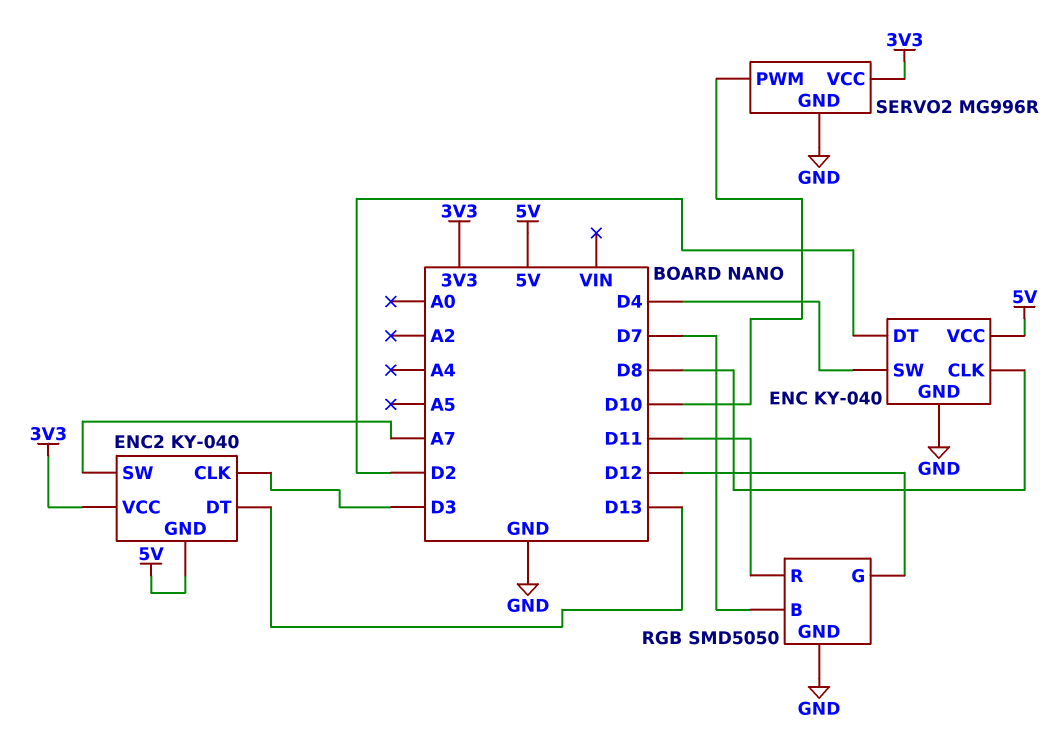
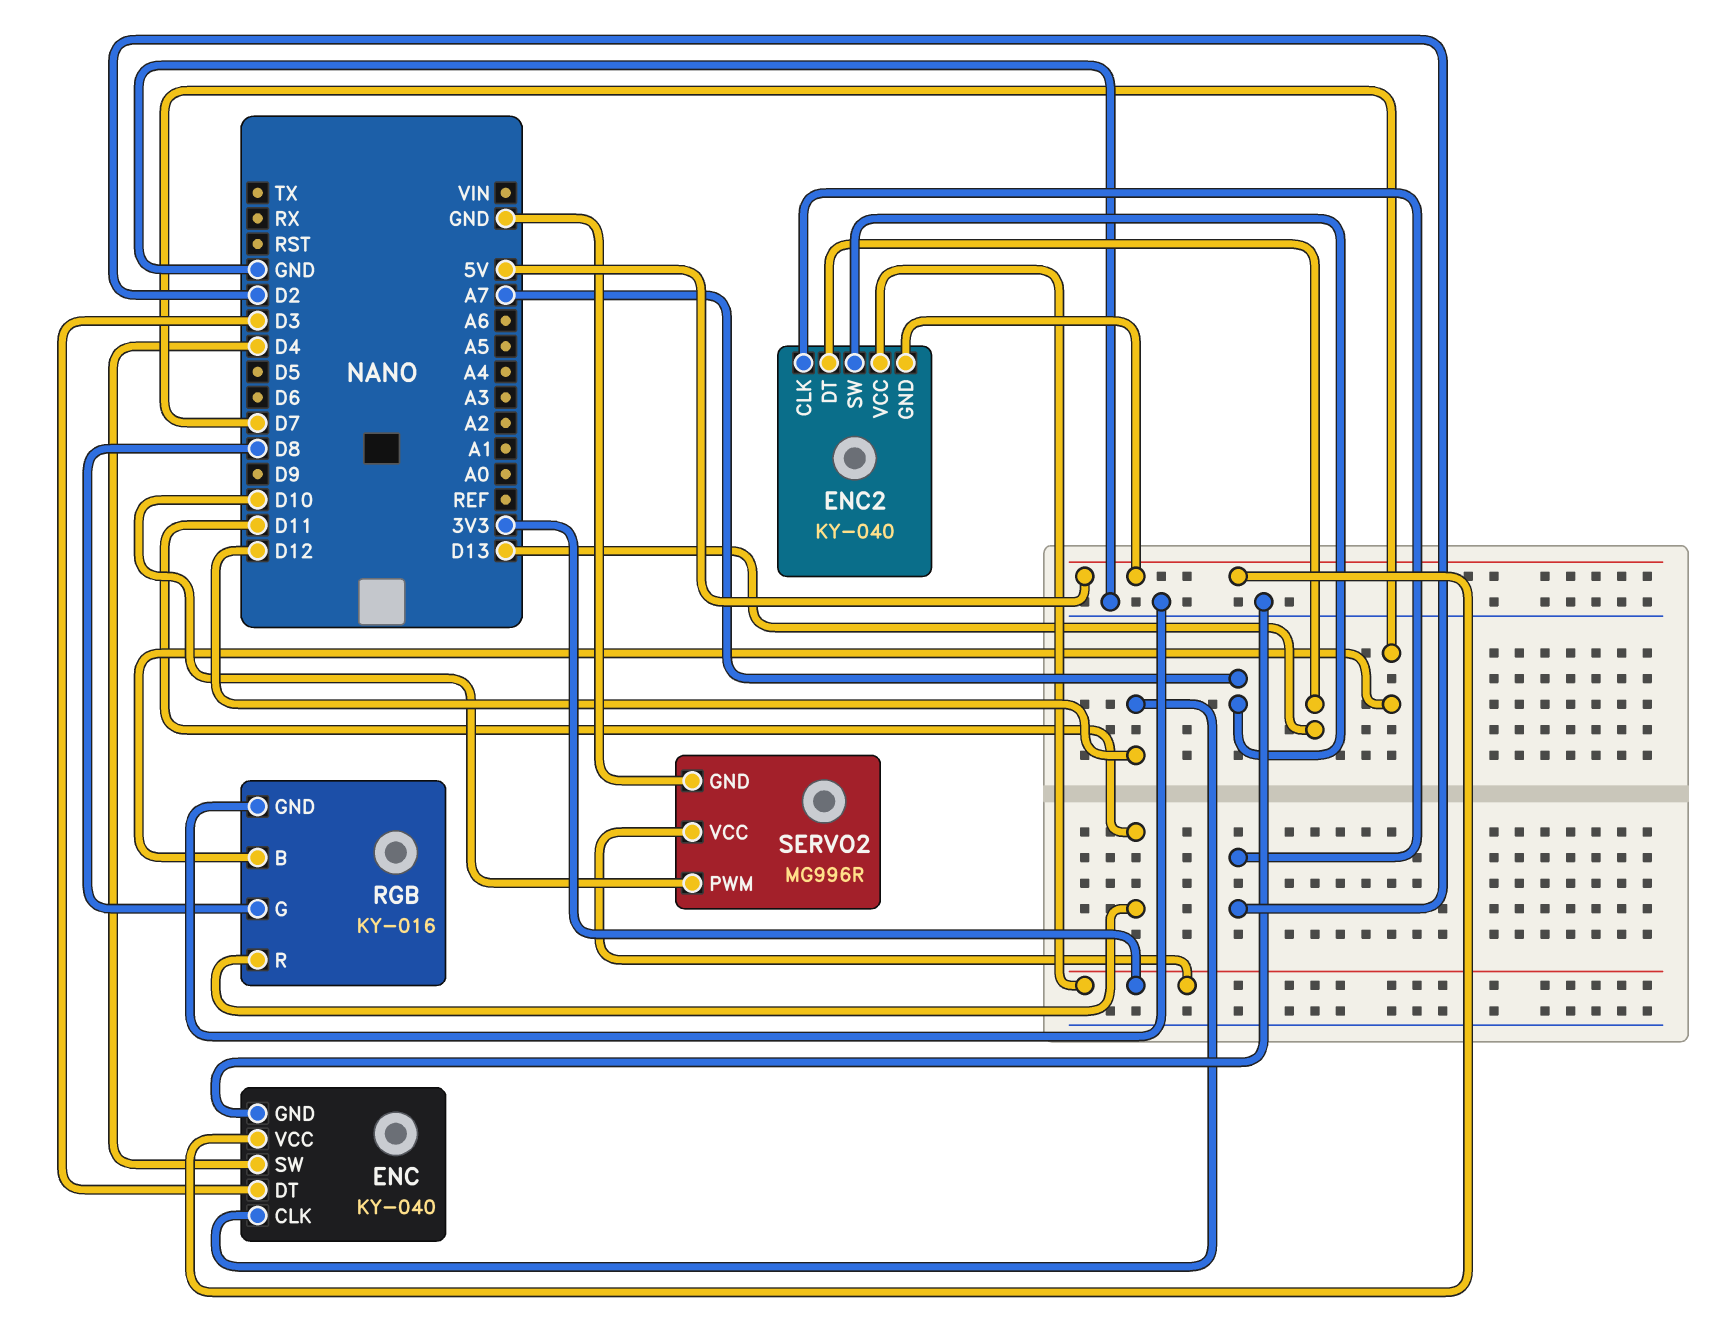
ENC pin CLK: D8 -> D12
ENC pin DT: D2 -> D3
ENC2 pin CLK: D3 -> D2
RGB: SMD5050 -> KY-016
RGB pin G: D12 -> D8

